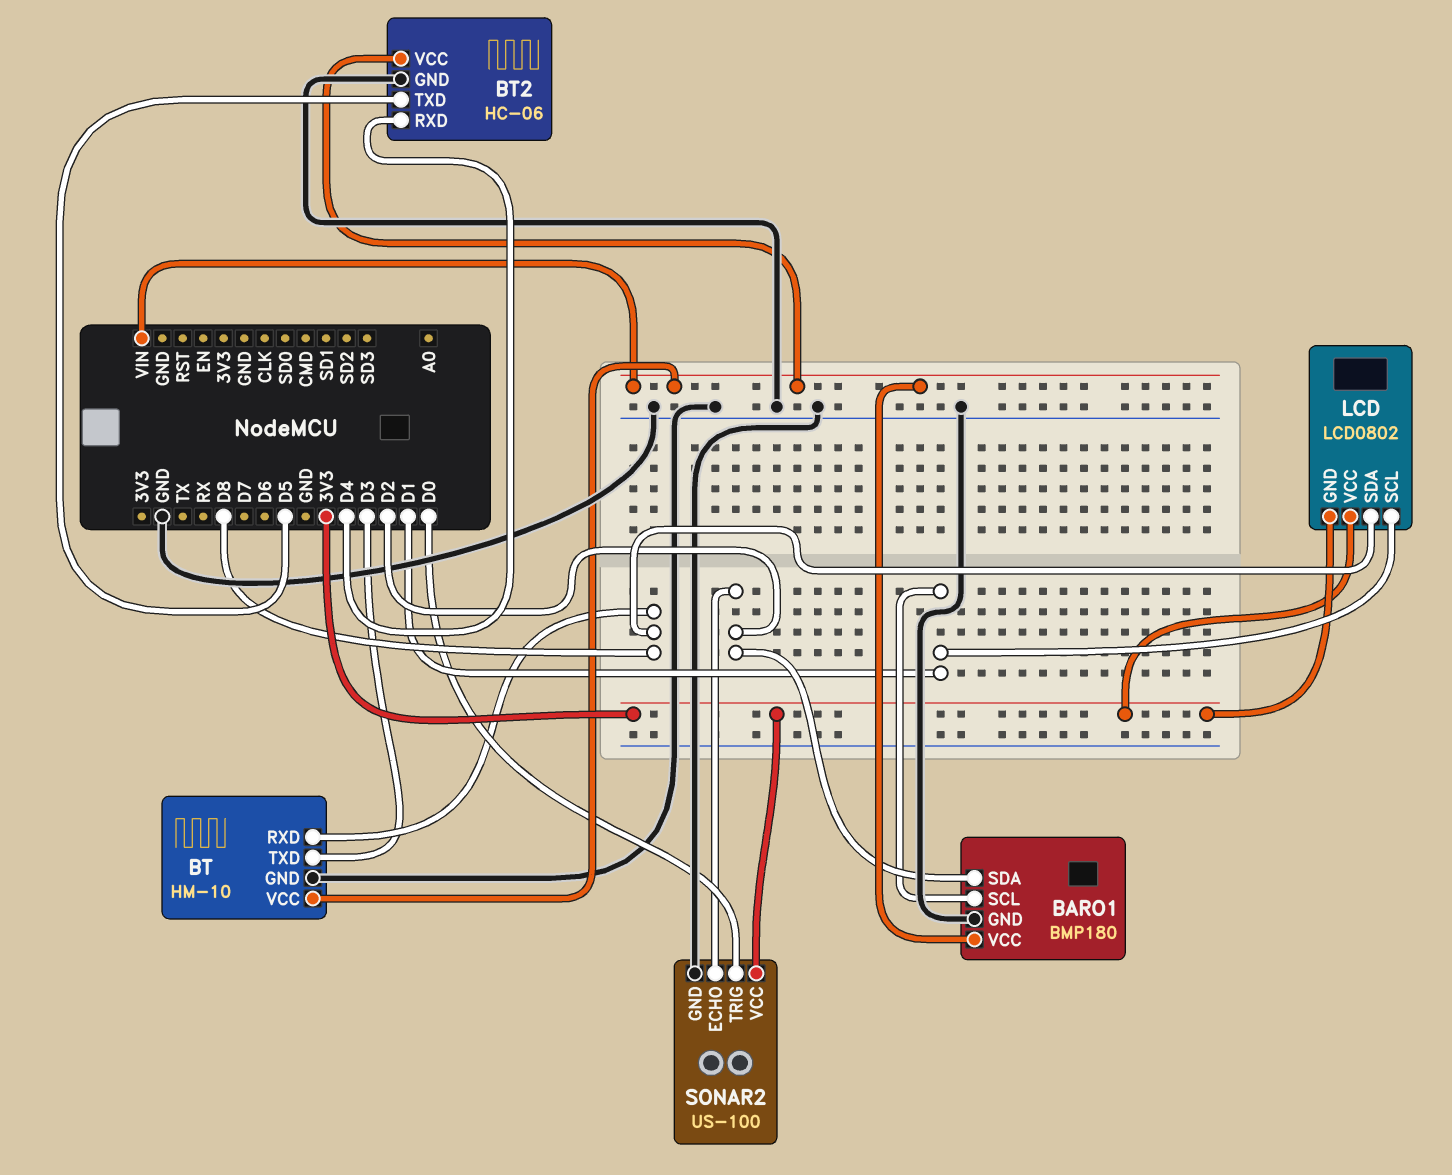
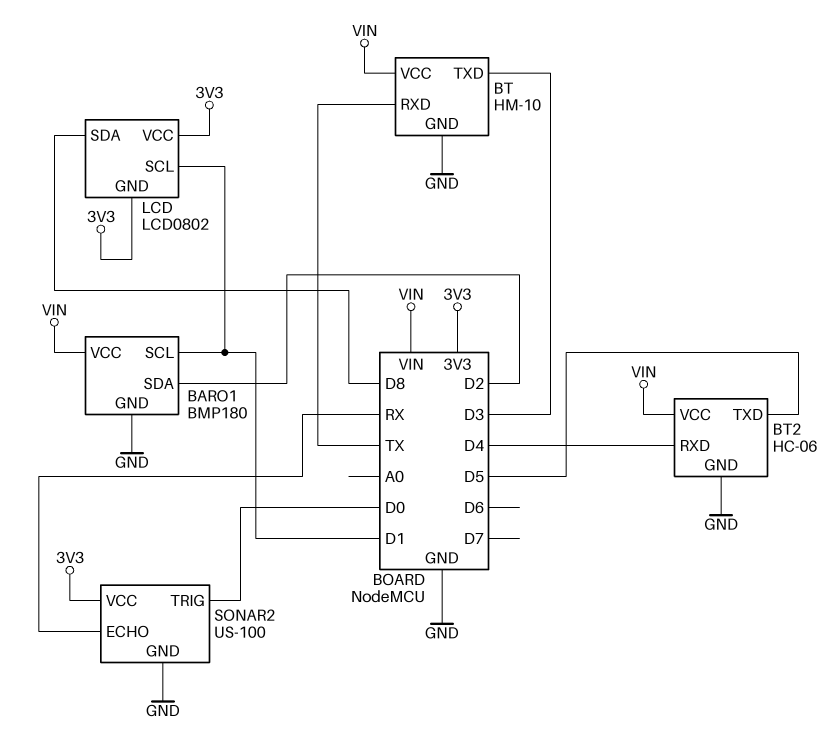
BT pin RXD: D8 -> TX
SONAR2 pin ECHO: D2 -> RX

